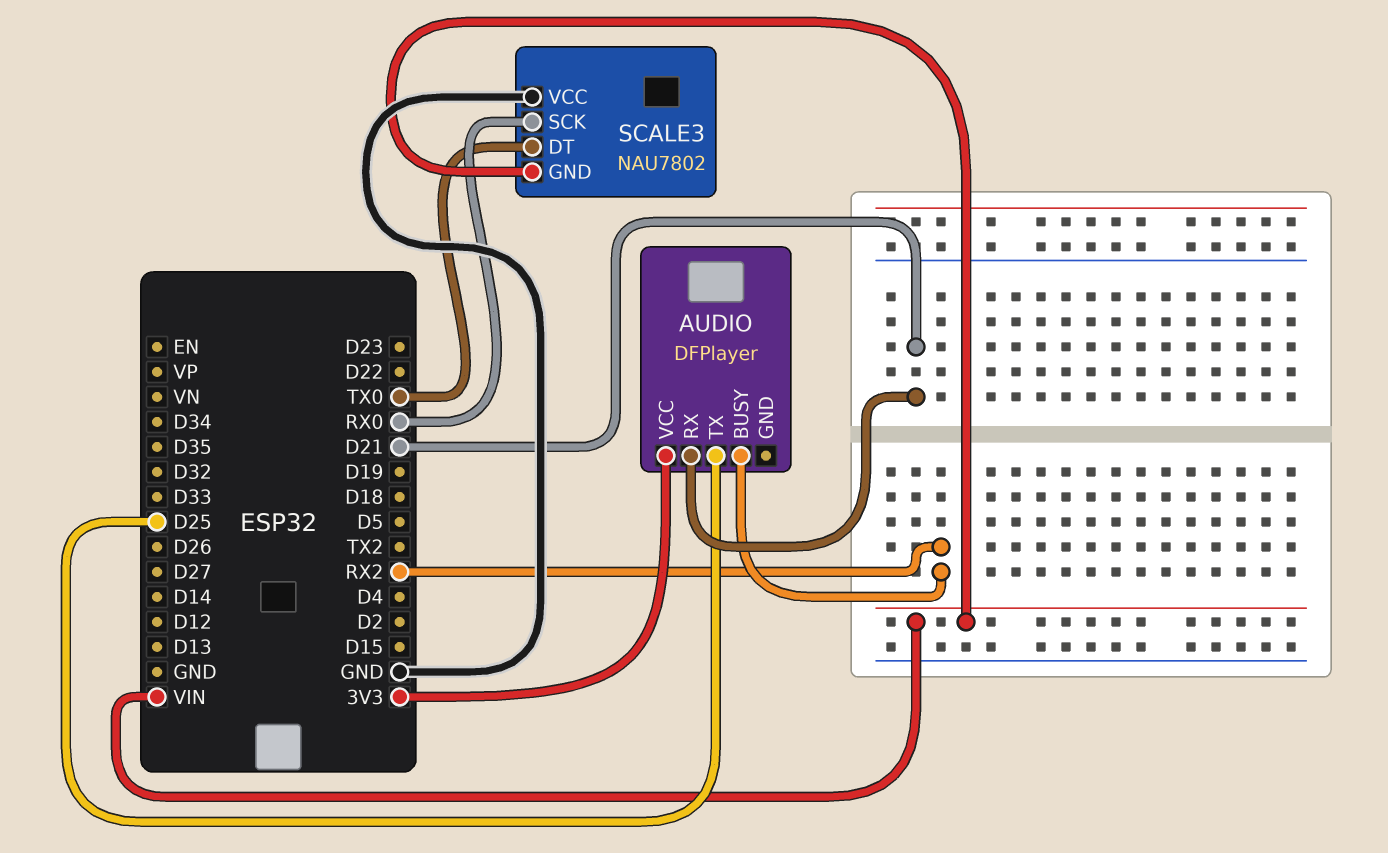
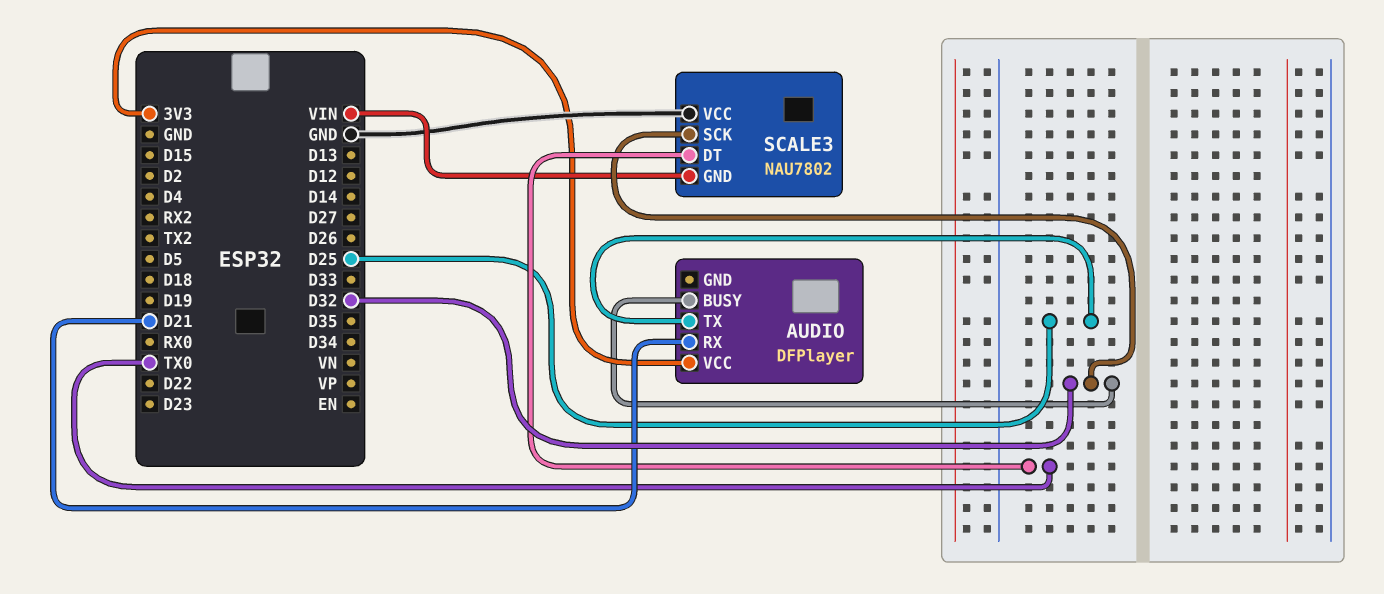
AUDIO pin BUSY: RX2 -> D32
SCALE3 pin SCK: RX0 -> D32

